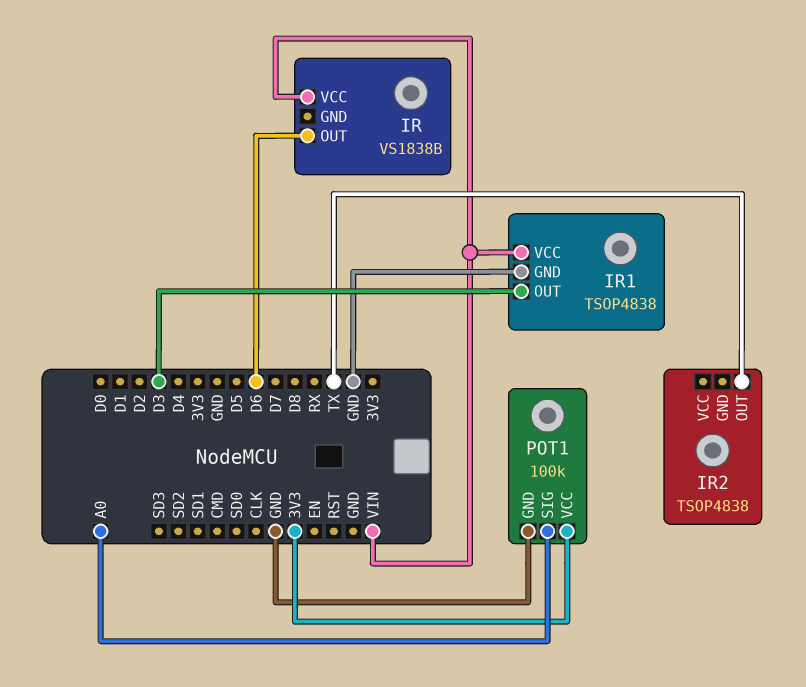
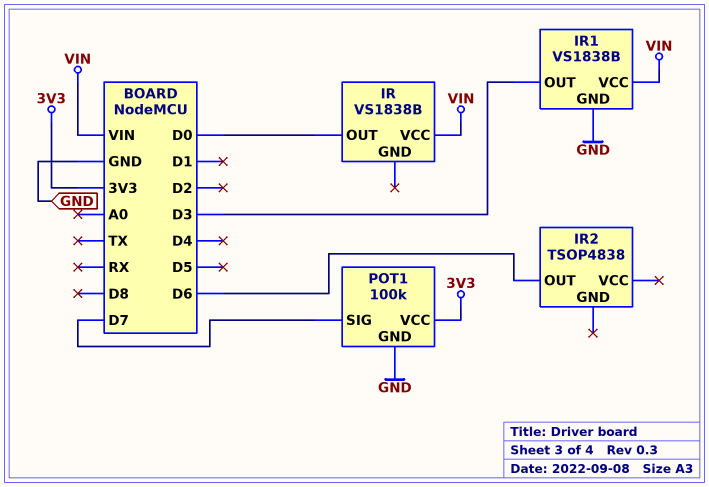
IR pin OUT: D6 -> D0
IR1: TSOP4838 -> VS1838B
IR2 pin OUT: TX -> D6
POT1 pin SIG: A0 -> D7

